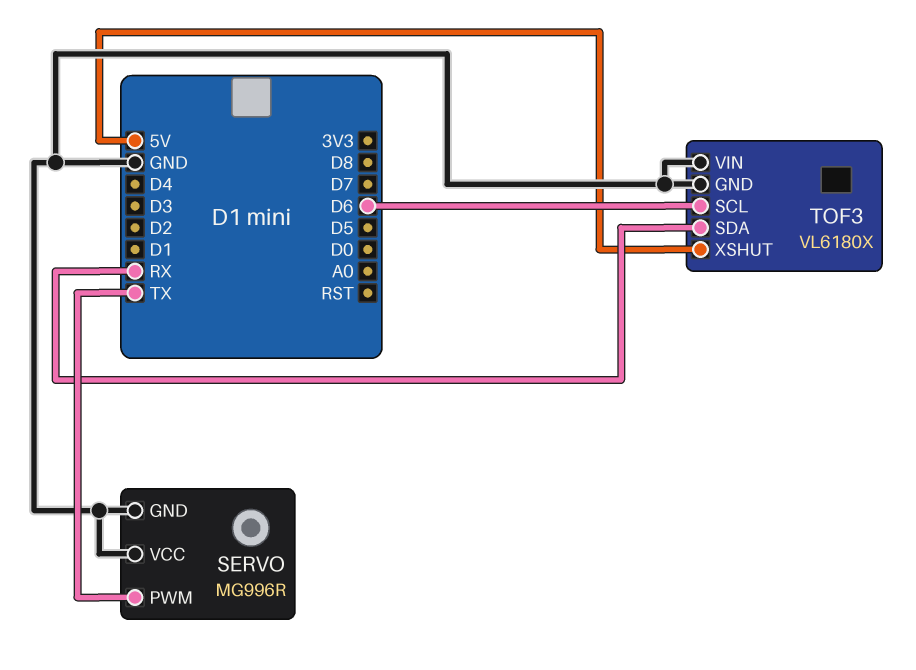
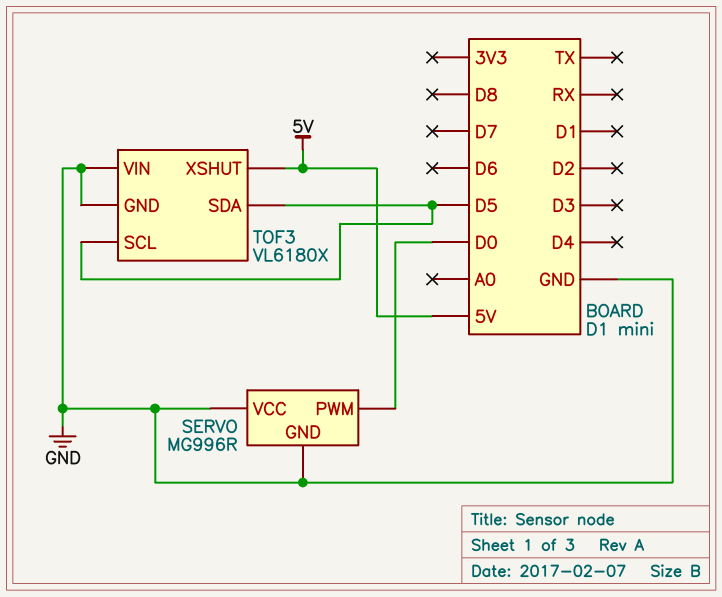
SERVO pin PWM: TX -> D0
TOF3 pin SCL: D6 -> D5
TOF3 pin SDA: RX -> D5

